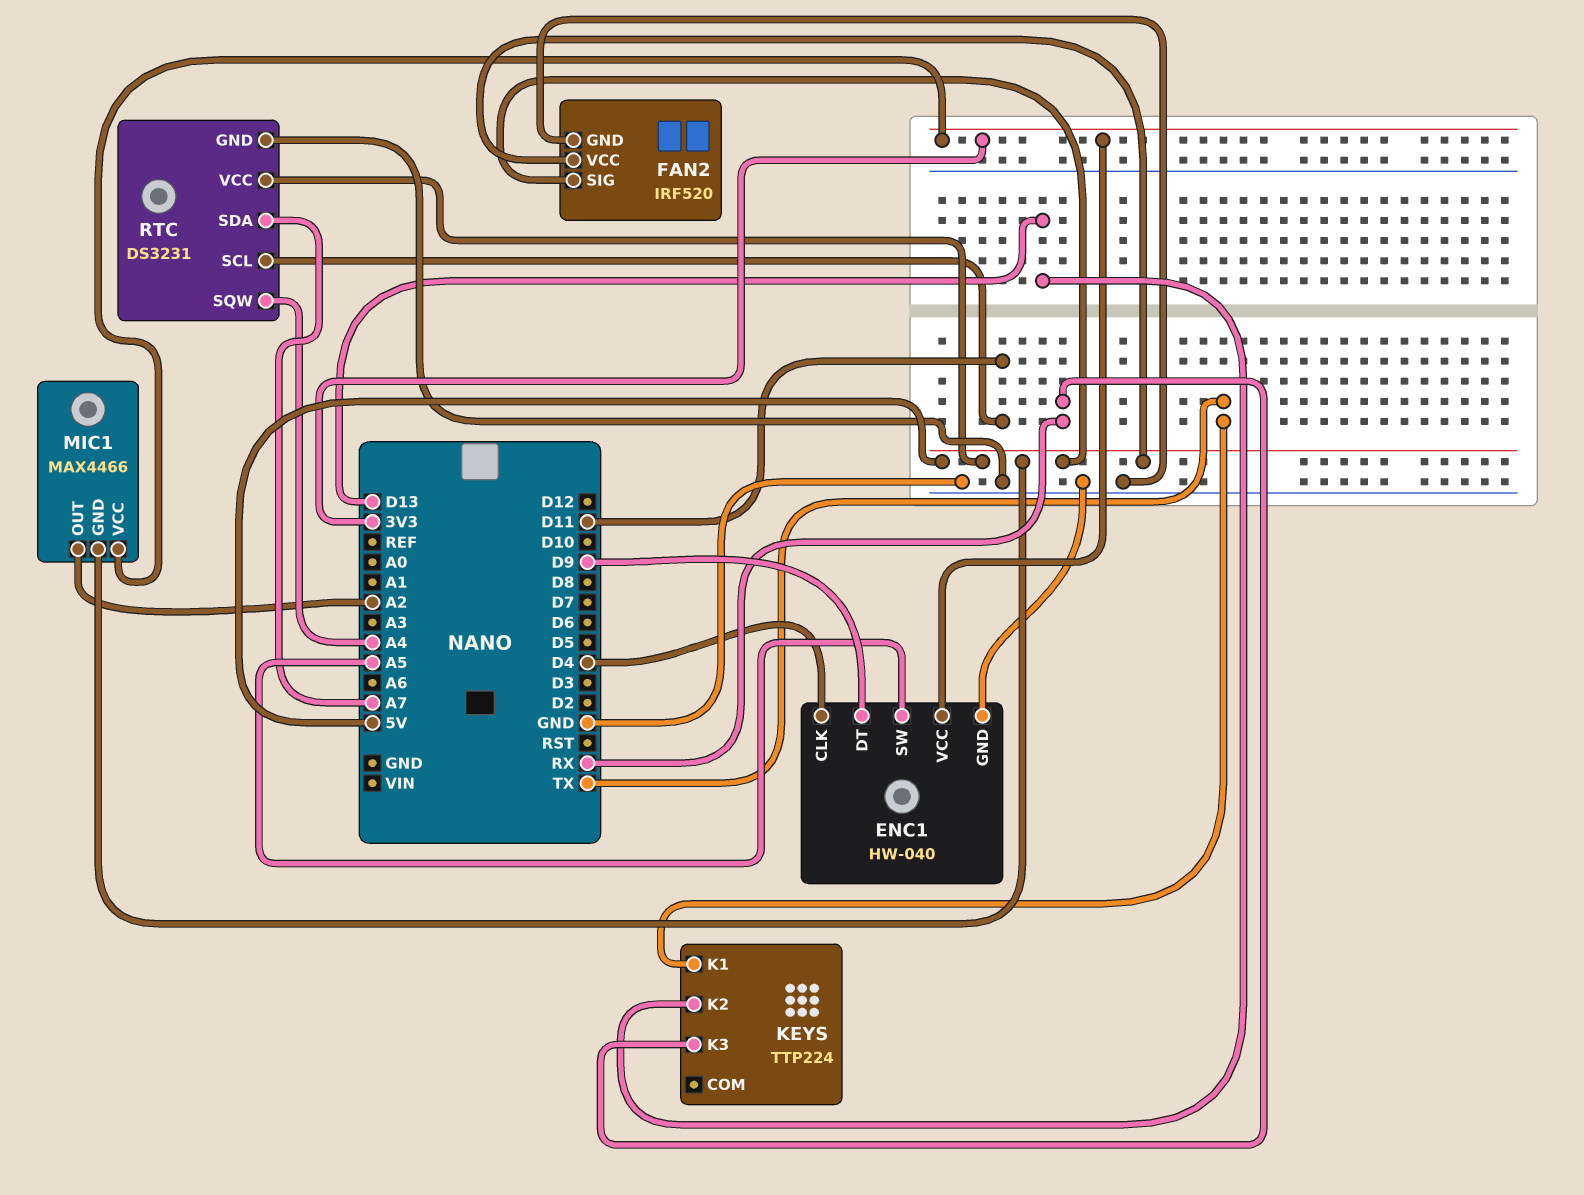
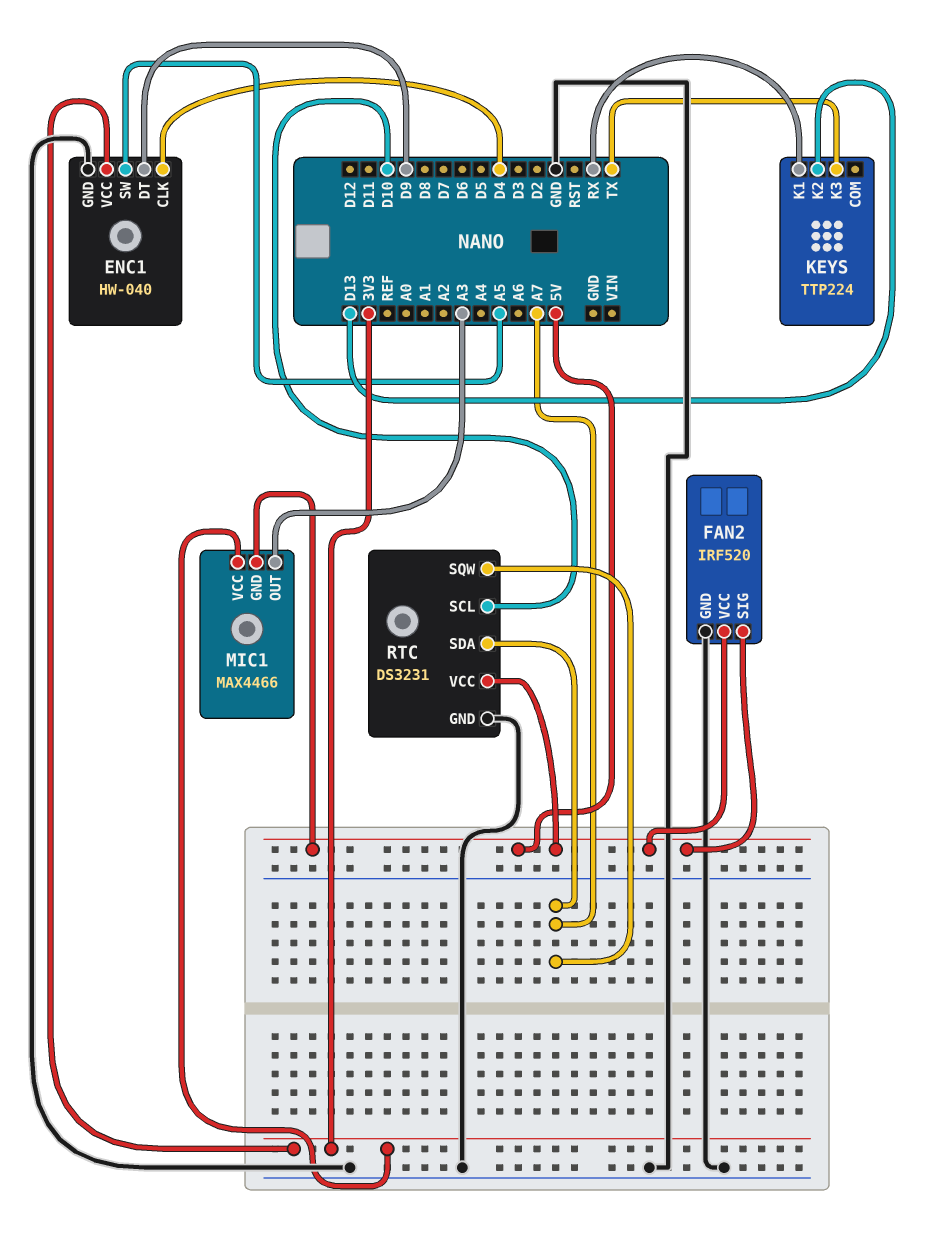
KEYS pin K1: TX -> RX
KEYS pin K3: RX -> TX
MIC1 pin OUT: A2 -> A3
RTC pin SCL: D11 -> D10
RTC pin SQW: A4 -> A7

